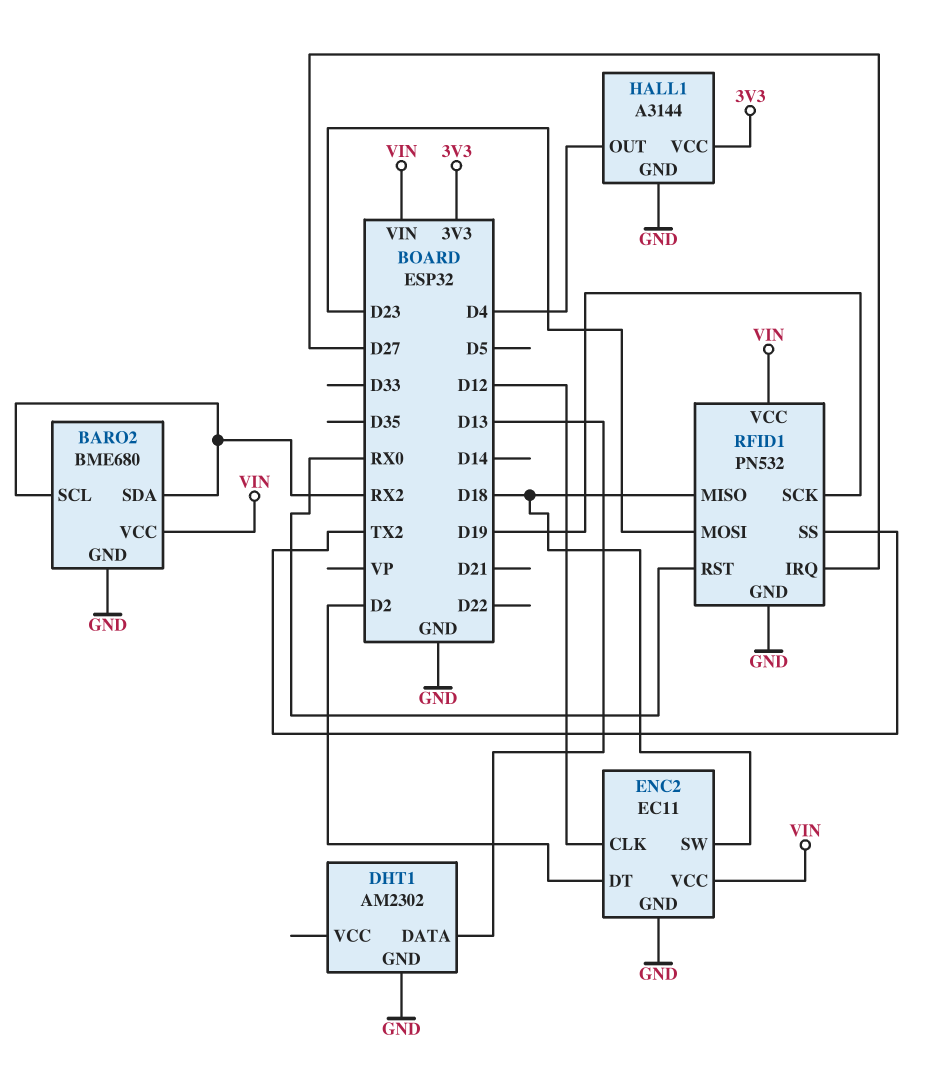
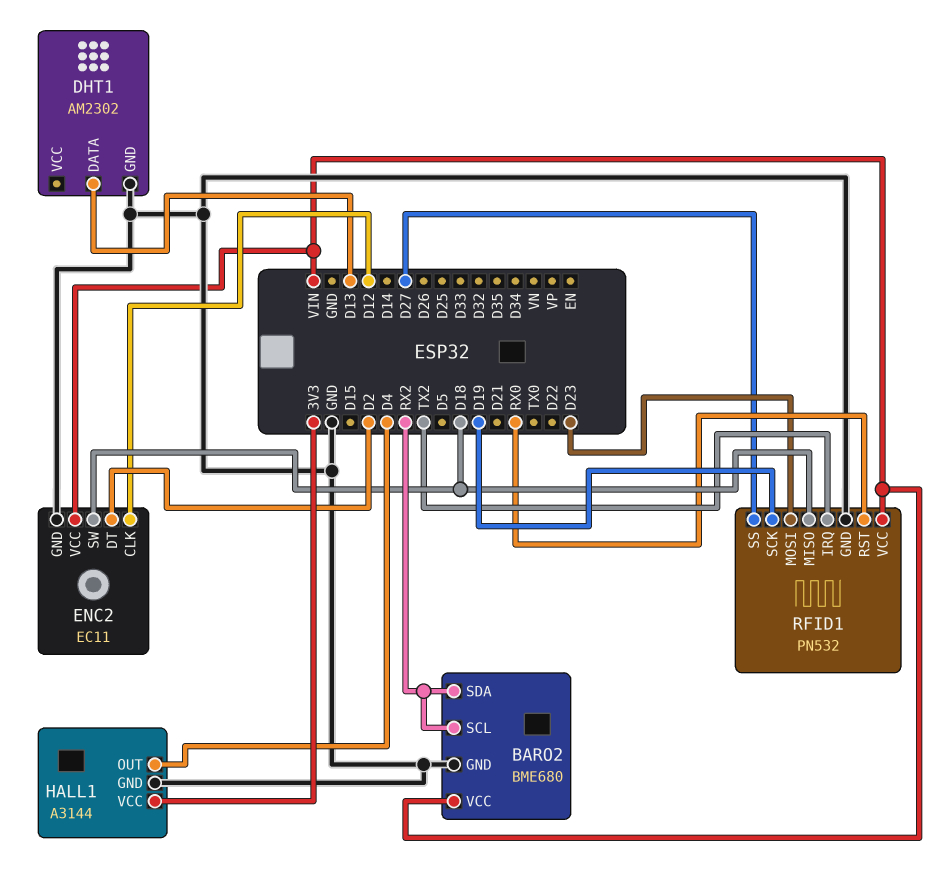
RFID1 pin IRQ: D27 -> TX2
RFID1 pin SS: TX2 -> D27

